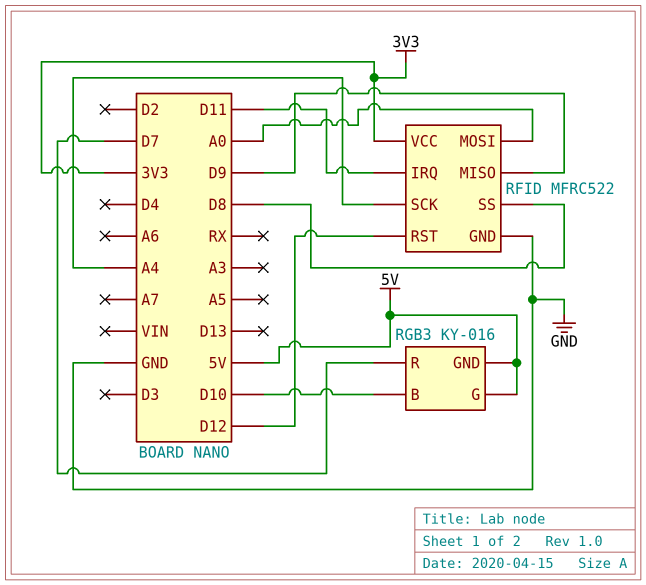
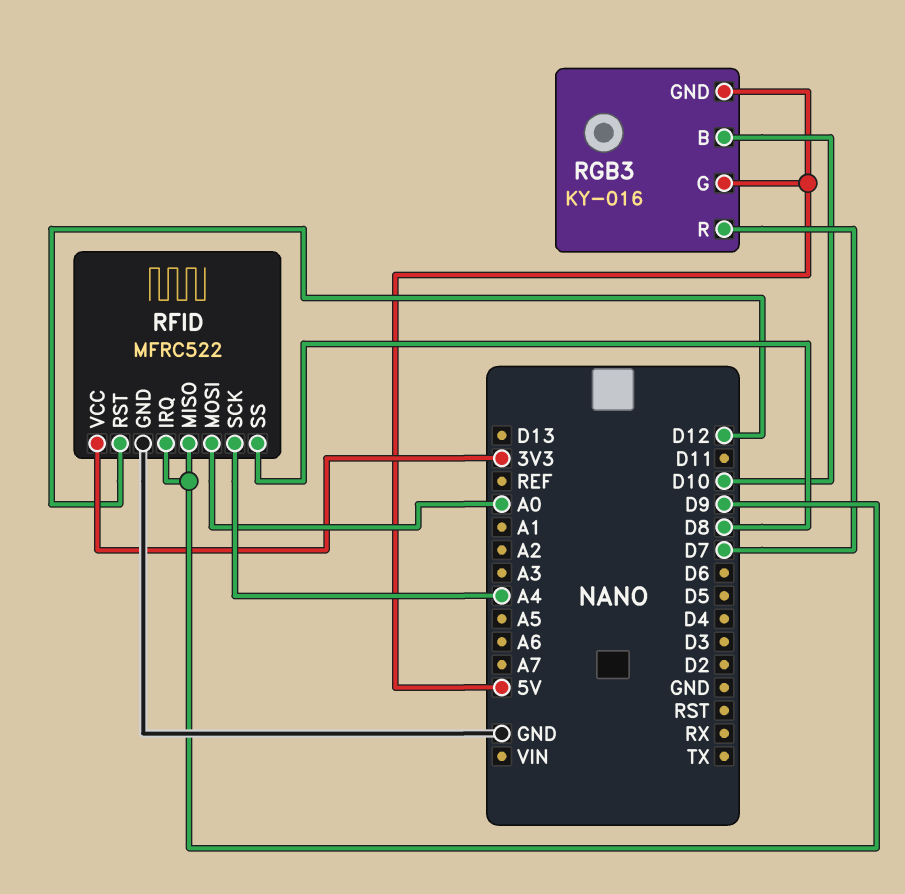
RFID pin IRQ: D11 -> D9

